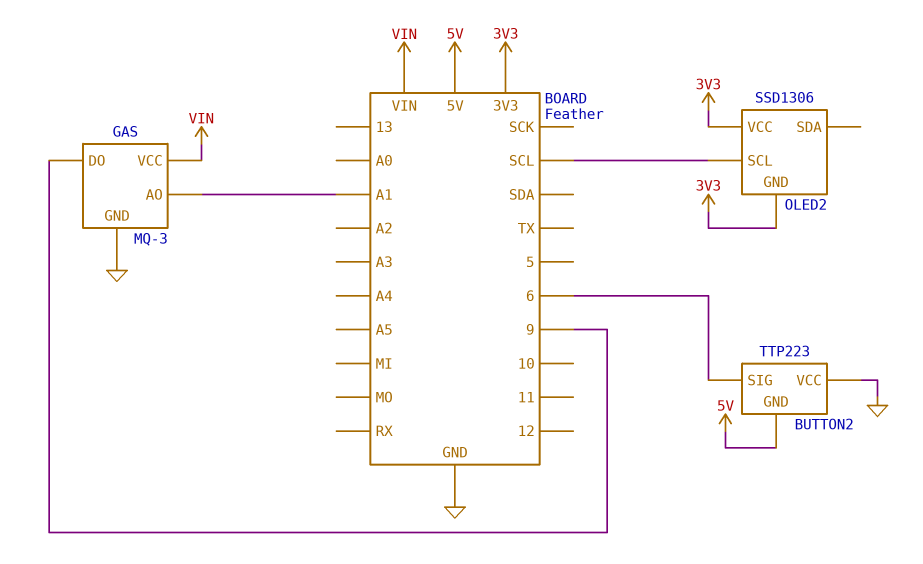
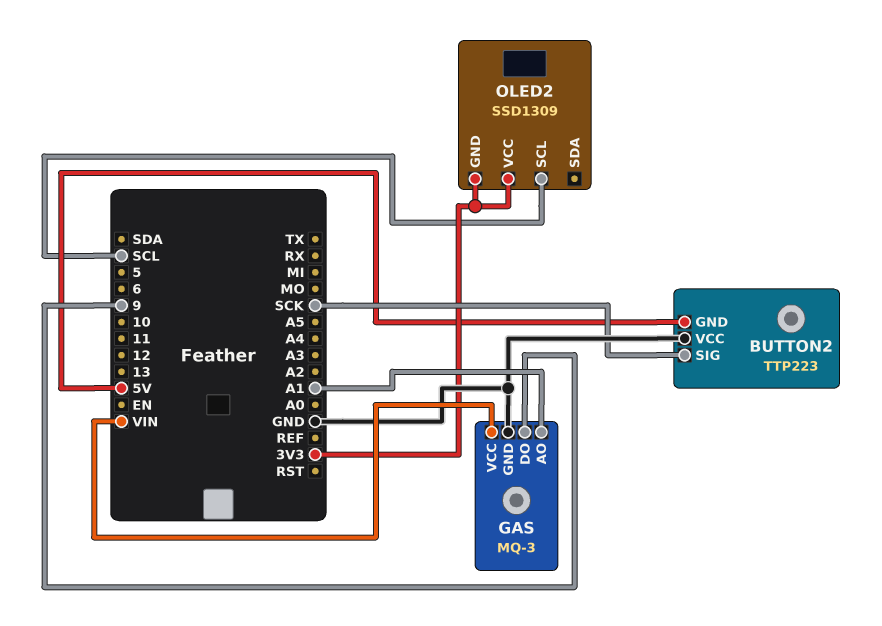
BUTTON2 pin SIG: 6 -> SCK
OLED2: SSD1306 -> SSD1309

